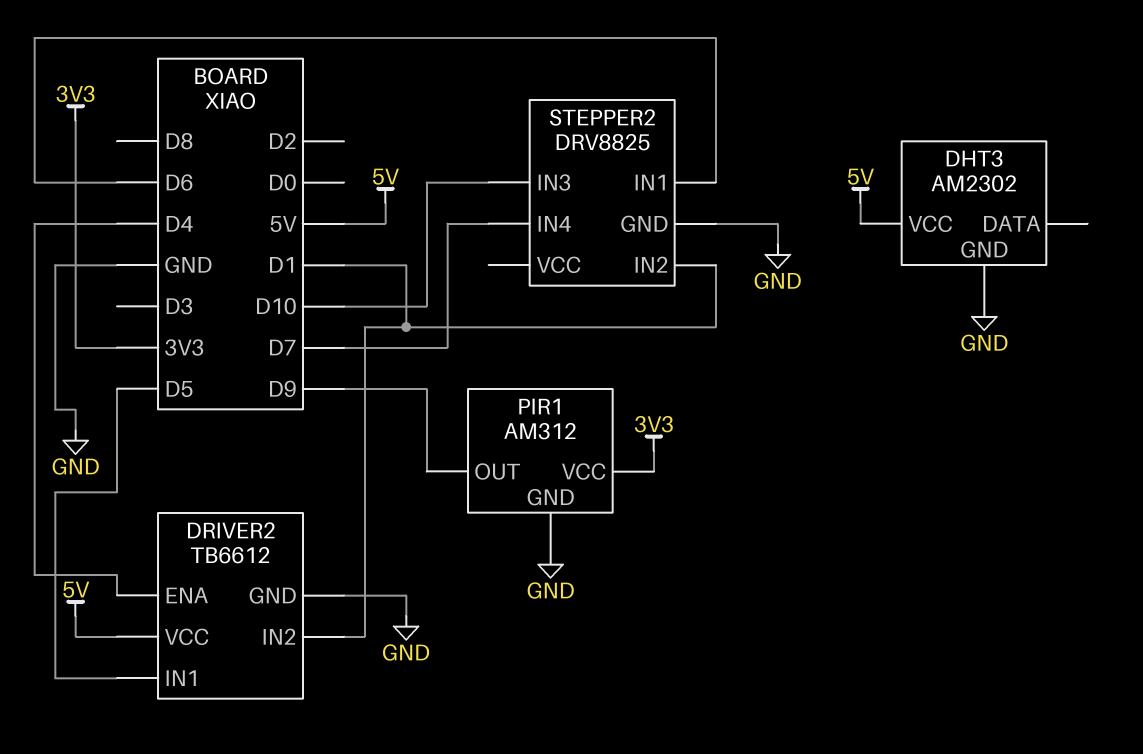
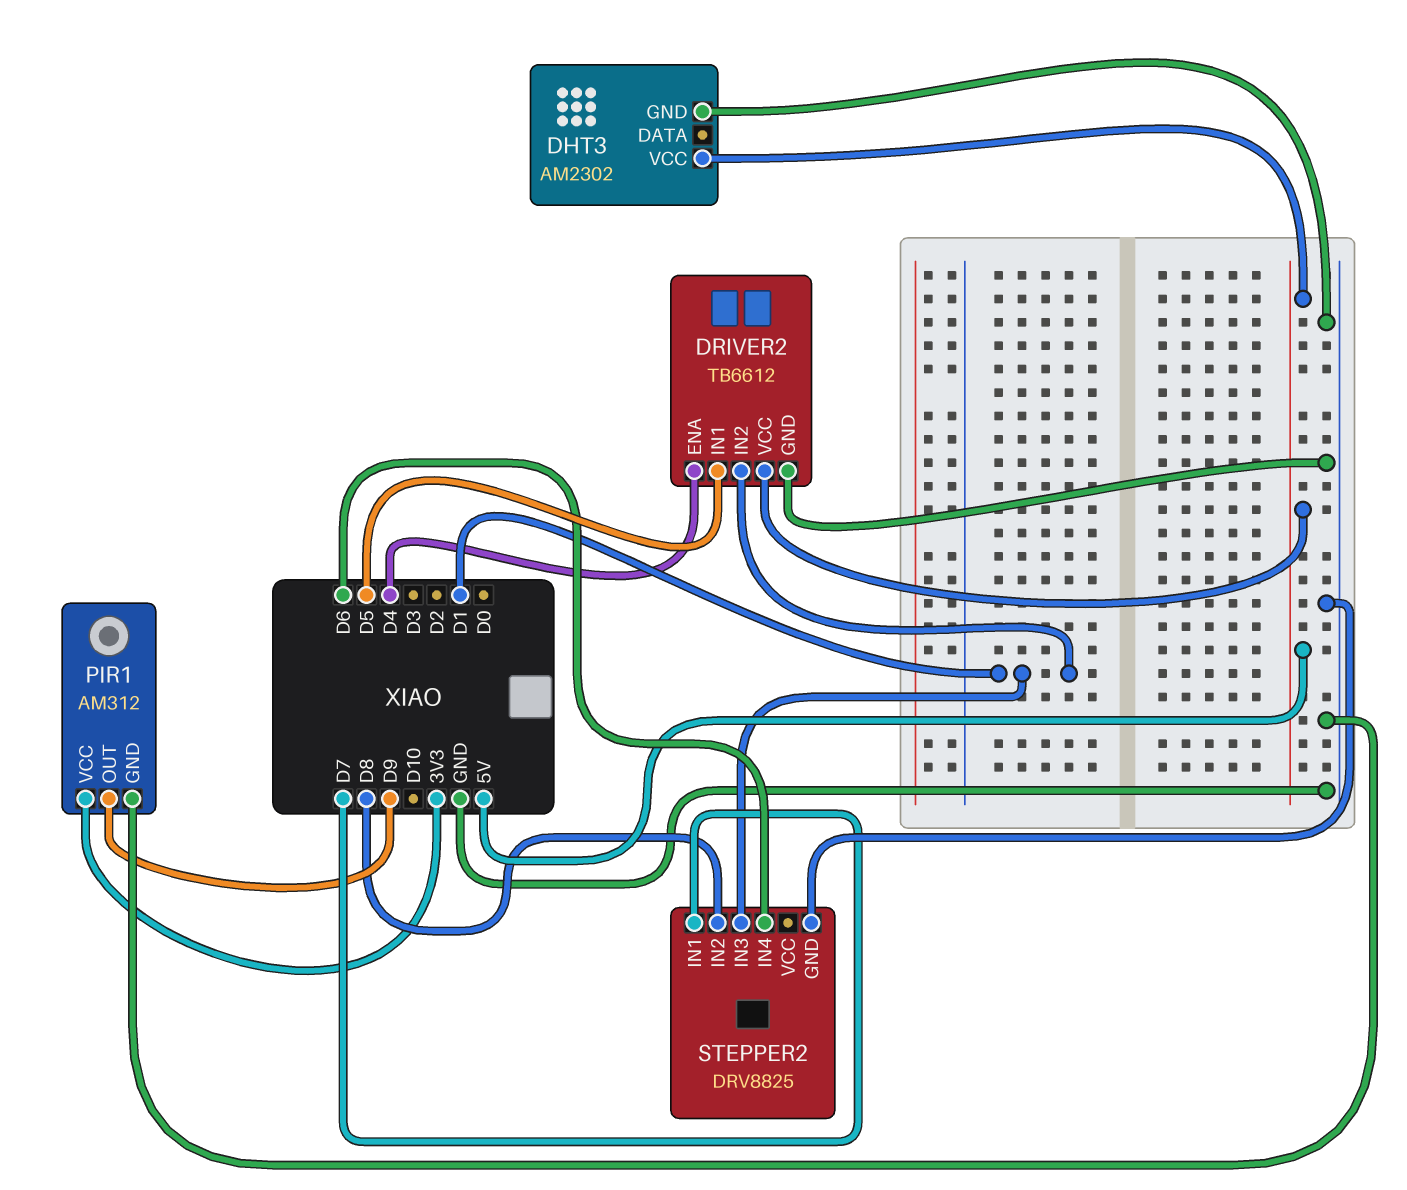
STEPPER2 pin IN1: D6 -> D7
STEPPER2 pin IN2: D1 -> D8
STEPPER2 pin IN3: D10 -> D1
STEPPER2 pin IN4: D7 -> D6

